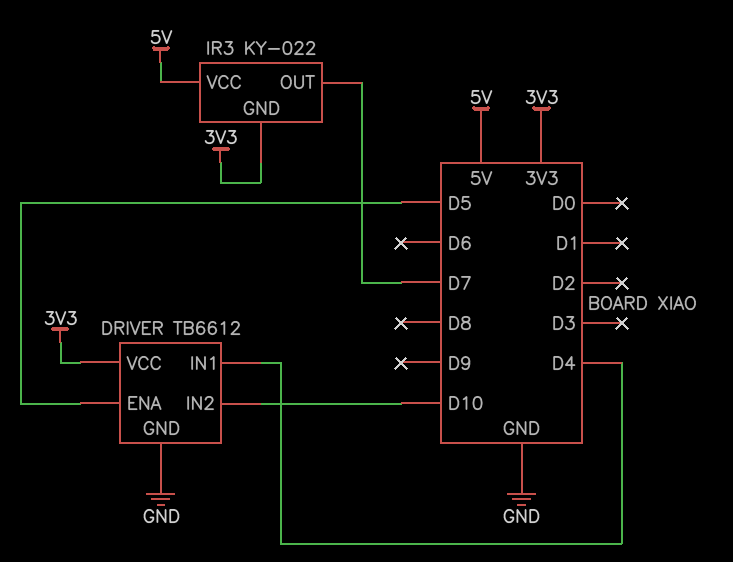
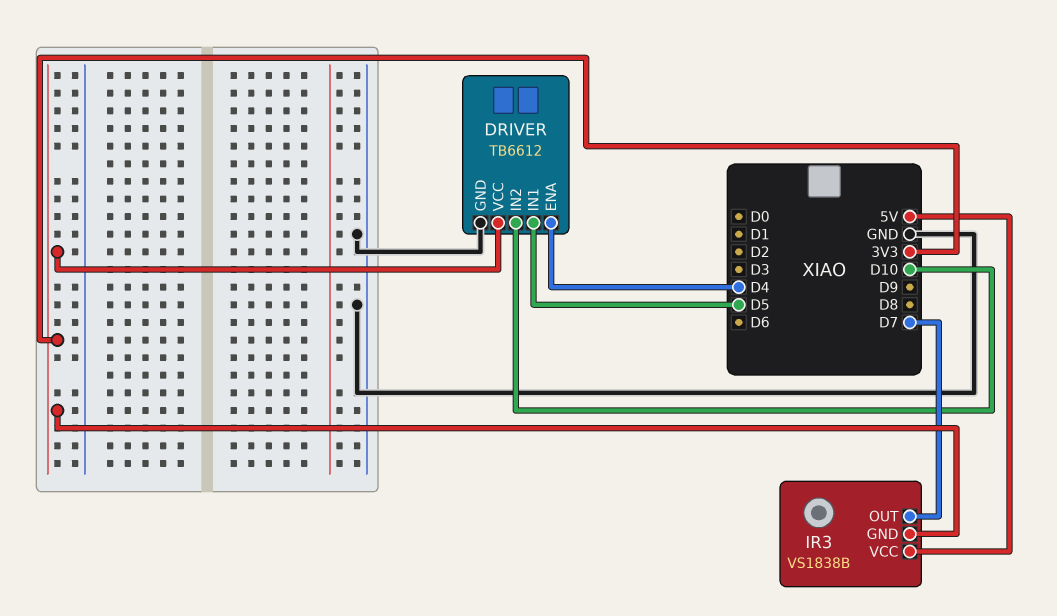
DRIVER pin ENA: D5 -> D4
DRIVER pin IN1: D4 -> D5
IR3: KY-022 -> VS1838B

